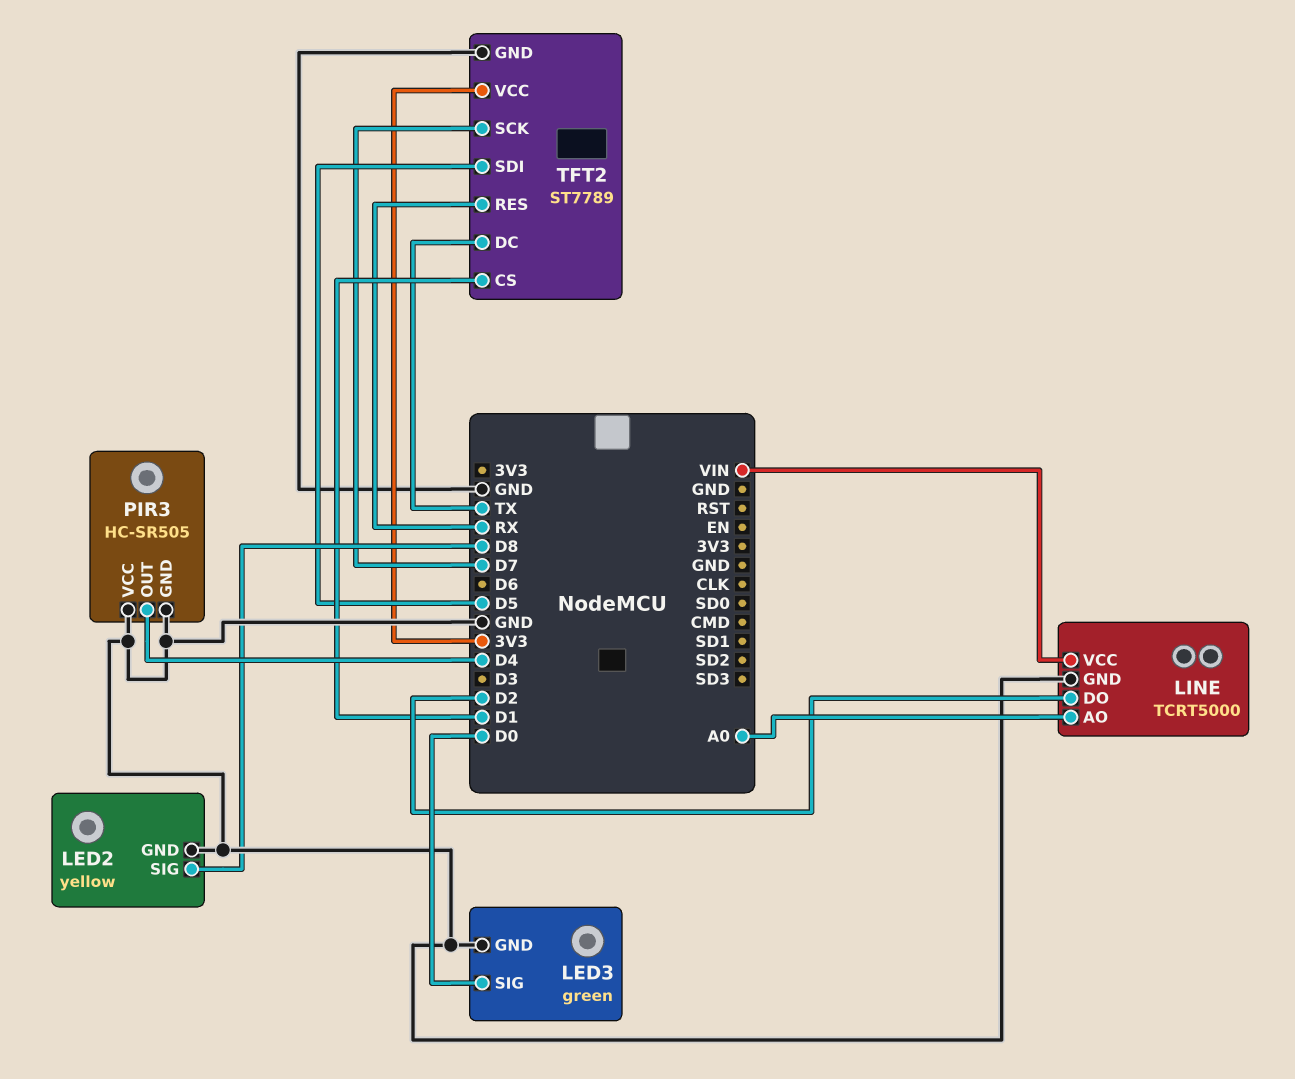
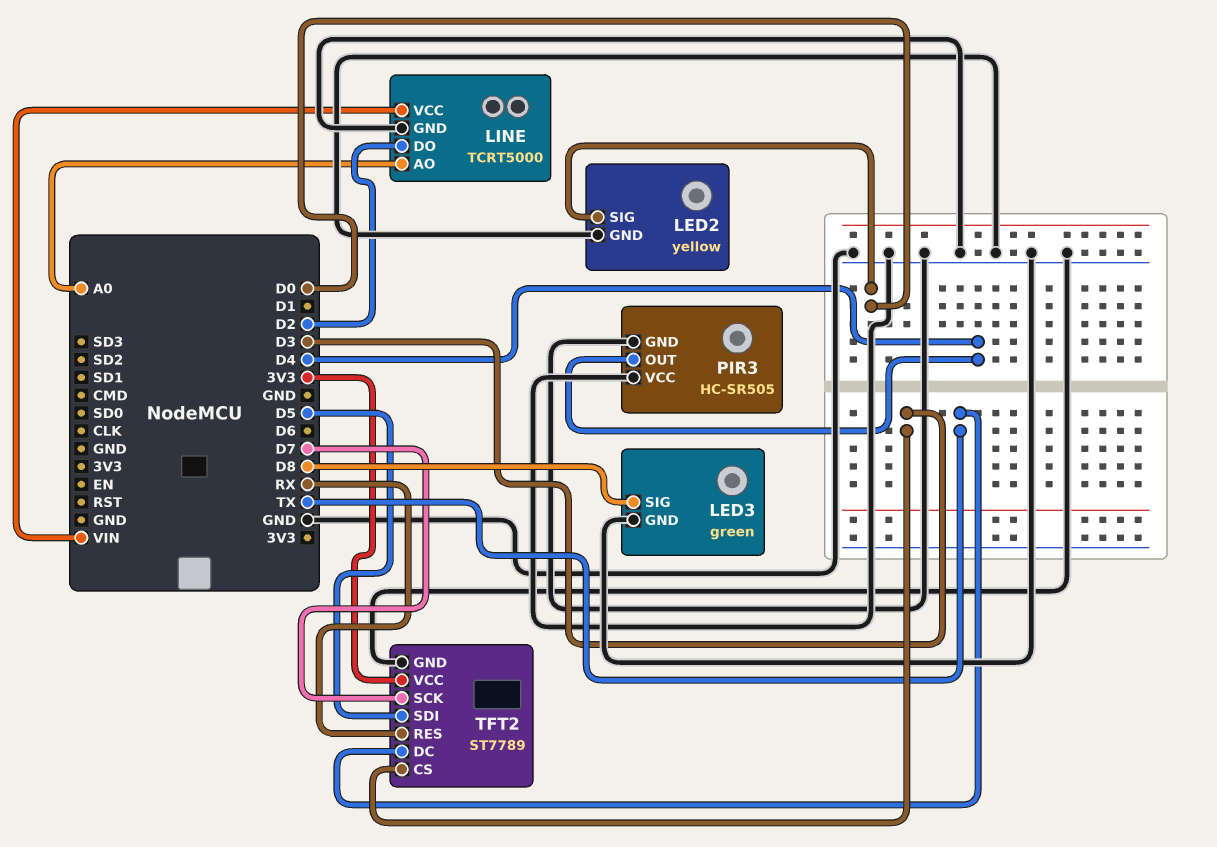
LED2 pin SIG: D8 -> D0
LED3 pin SIG: D0 -> D8
TFT2 pin CS: D1 -> D3

